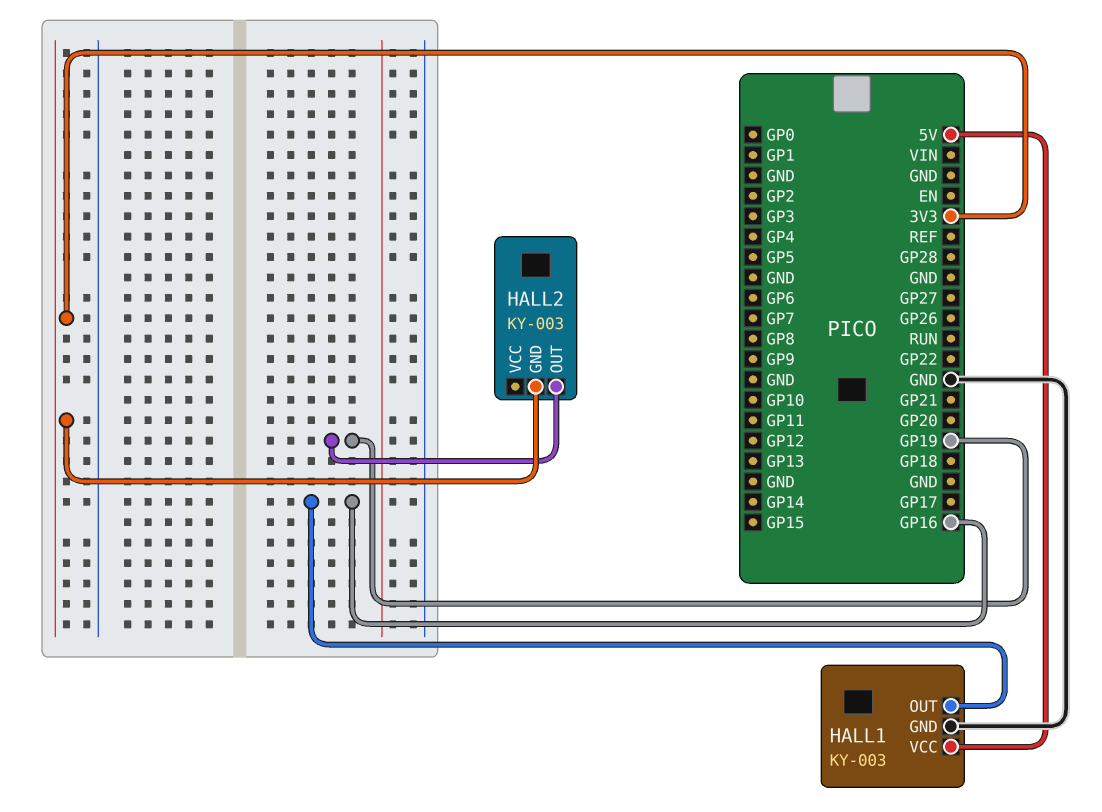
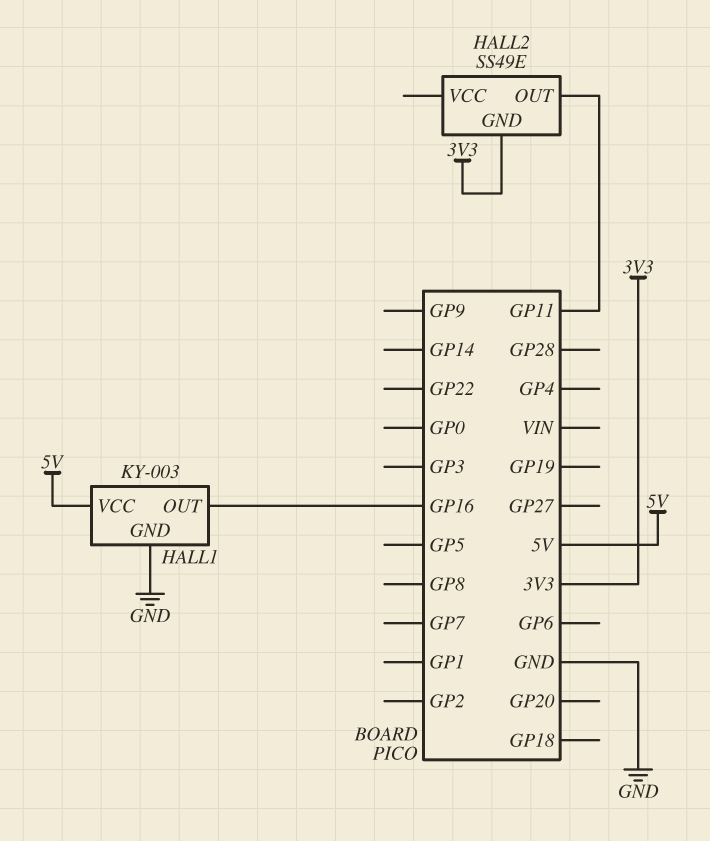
HALL2: KY-003 -> SS49E
HALL2 pin OUT: GP19 -> GP11

